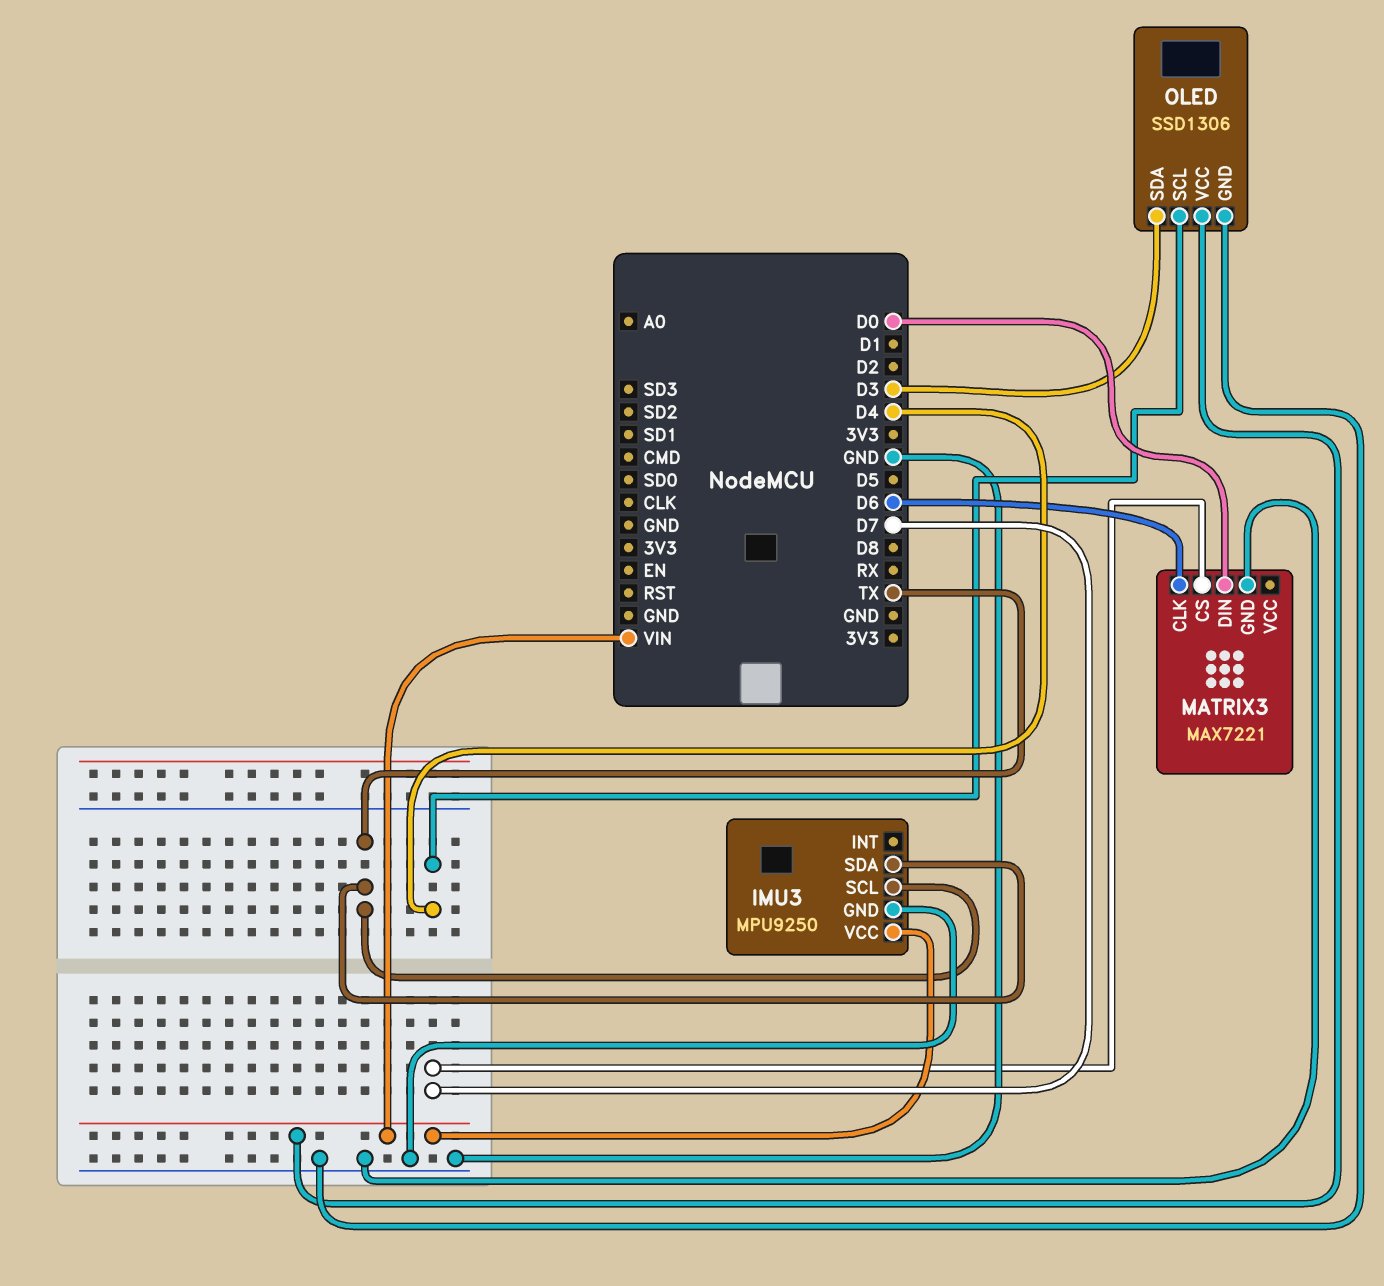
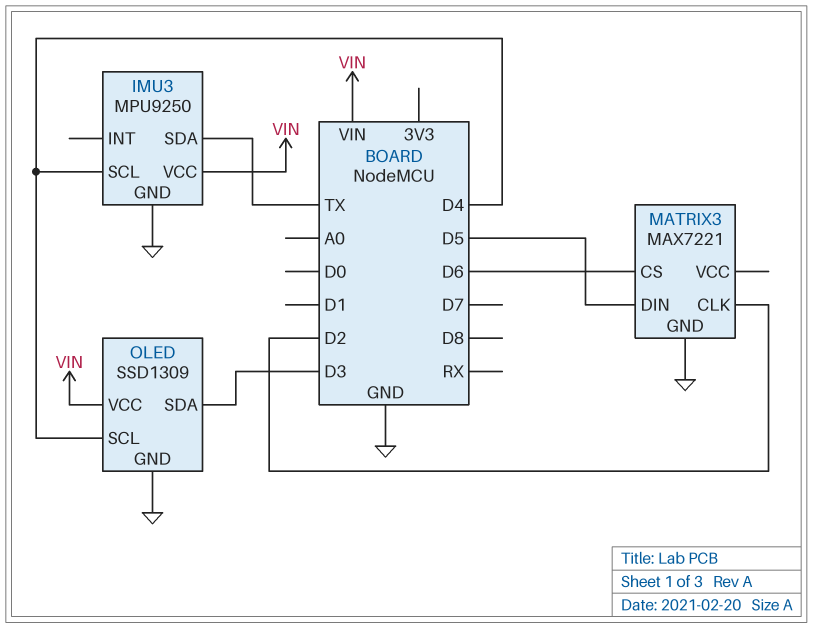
IMU3 pin SCL: TX -> D4
MATRIX3 pin CLK: D6 -> D2
MATRIX3 pin CS: D7 -> D6
MATRIX3 pin DIN: D0 -> D5
OLED: SSD1306 -> SSD1309

